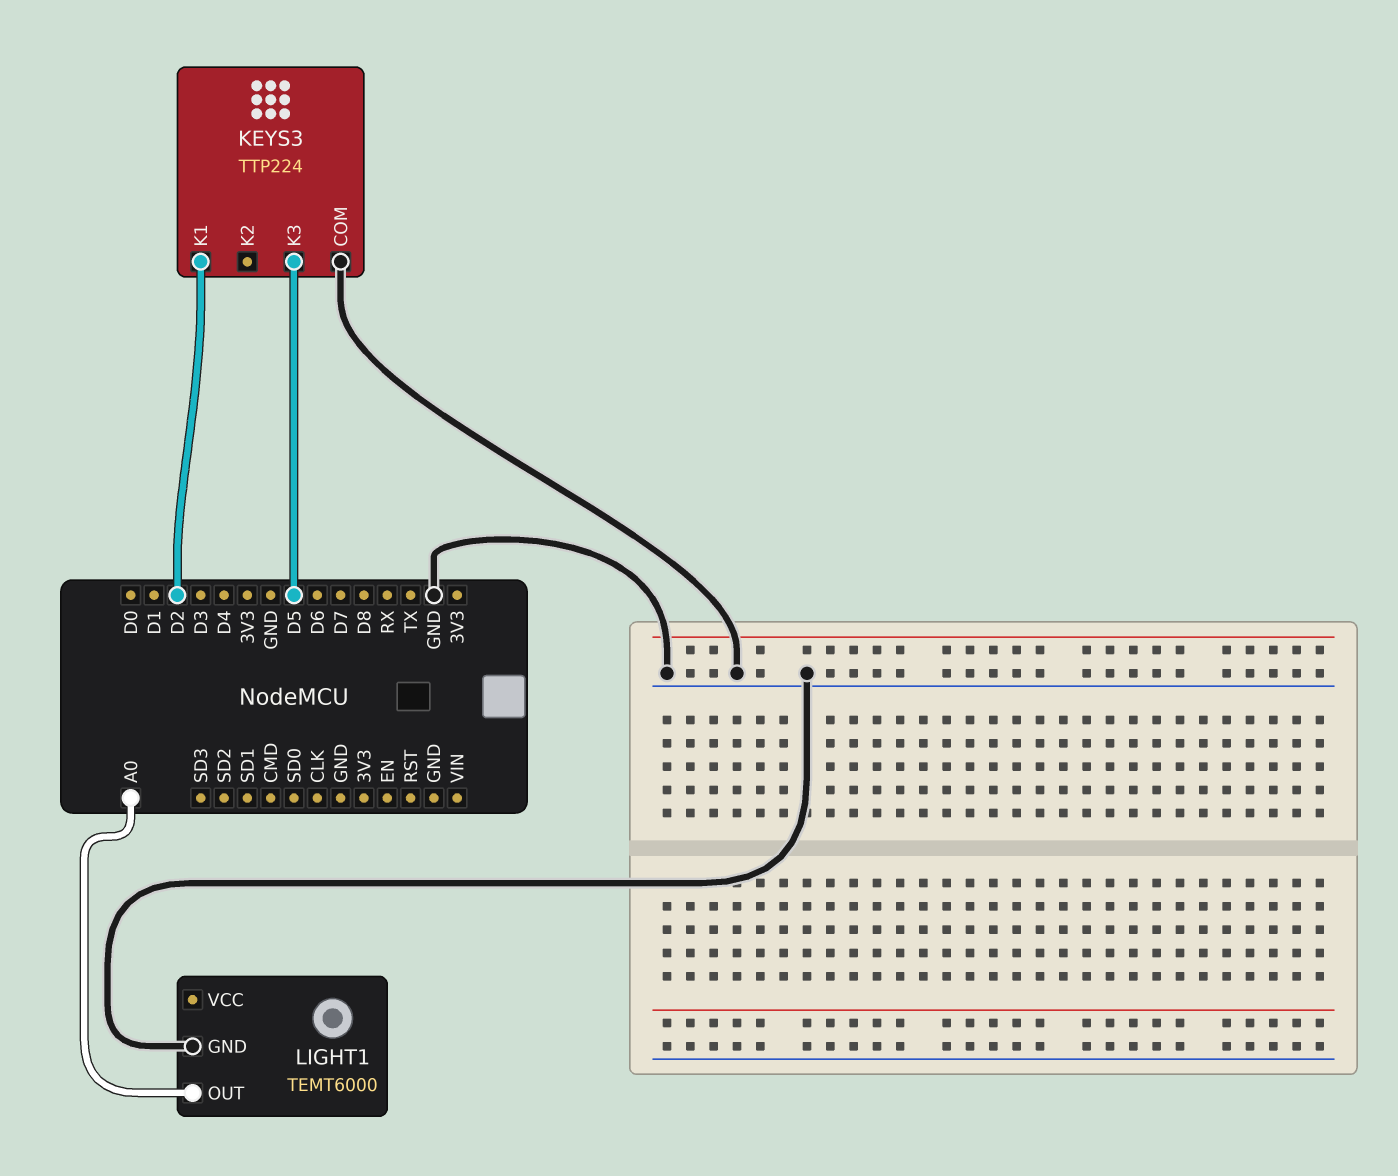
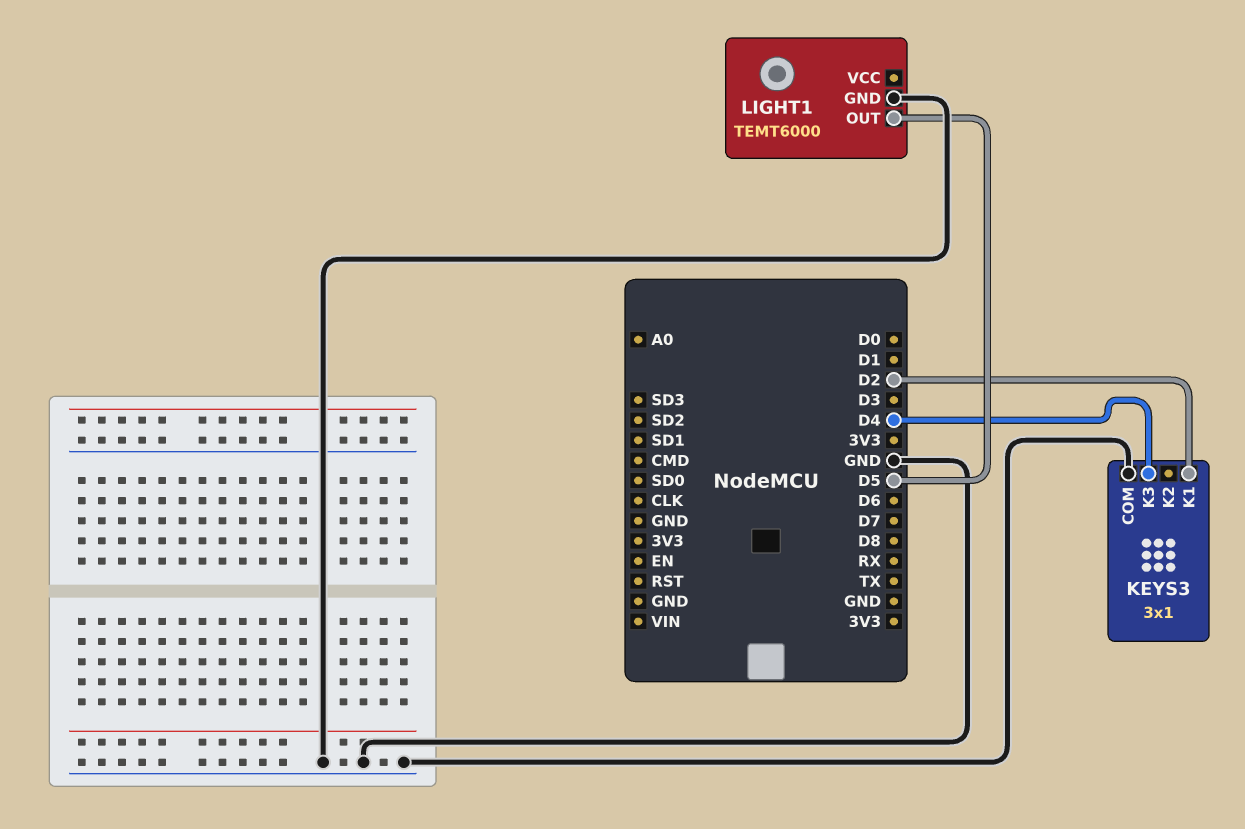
KEYS3: TTP224 -> 3x1
KEYS3 pin K3: D5 -> D4
LIGHT1 pin OUT: A0 -> D5

